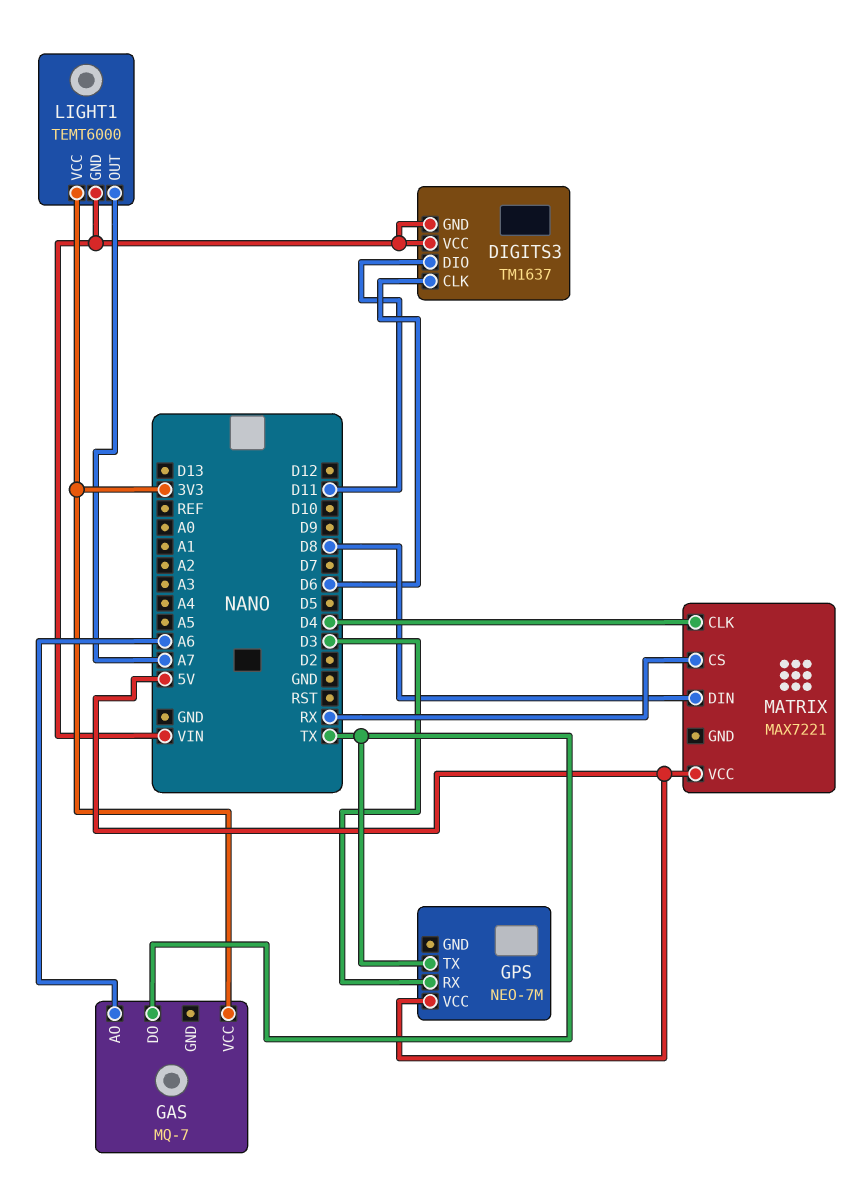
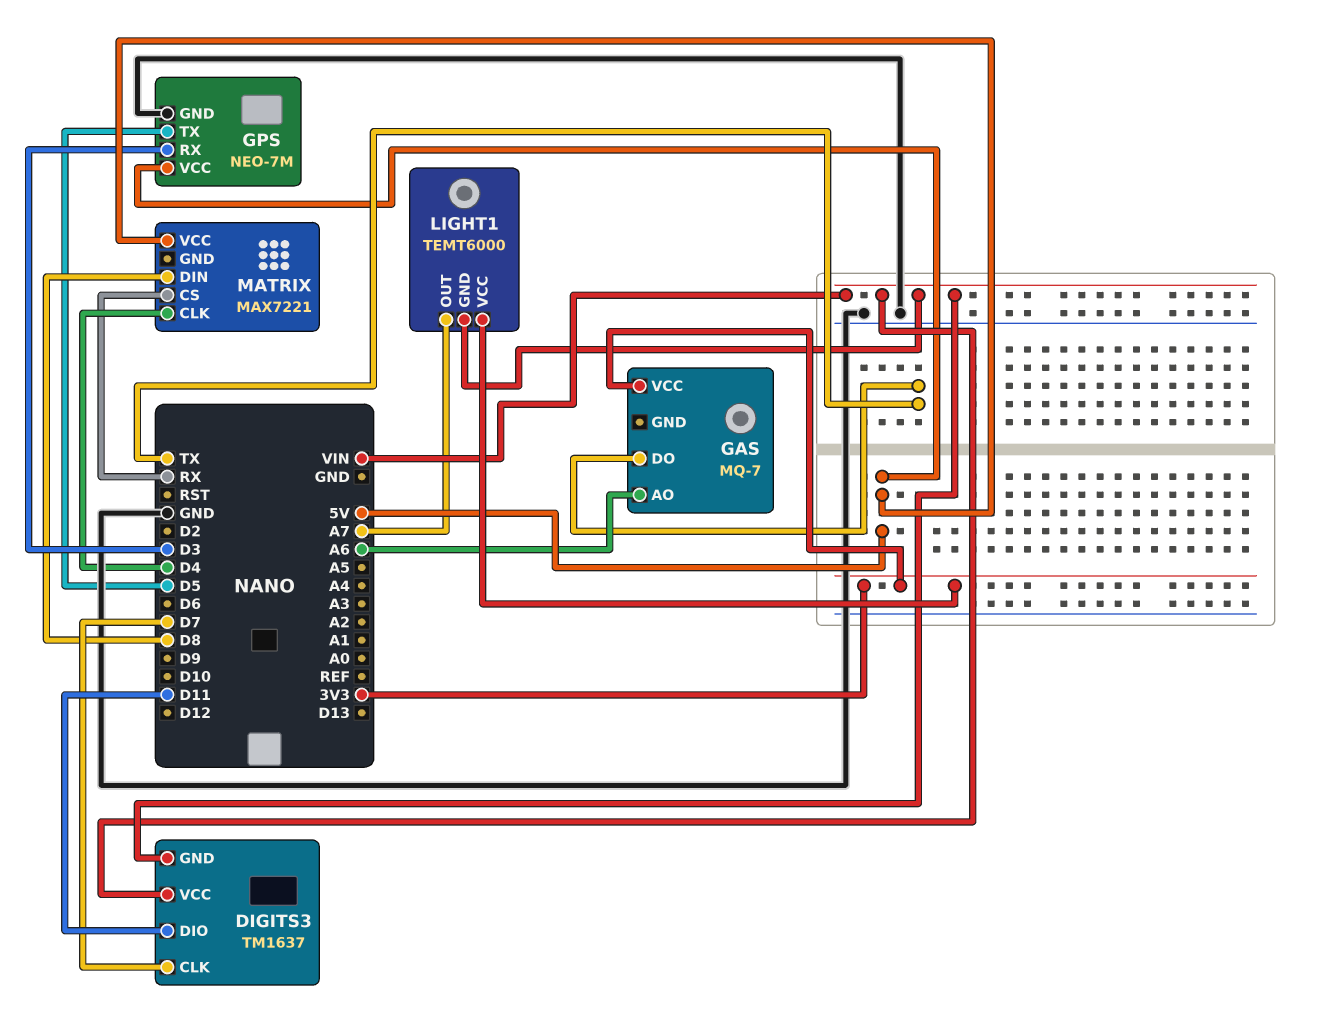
DIGITS3 pin CLK: D6 -> D7
GPS pin GND: none -> GND
GPS pin TX: TX -> D5

